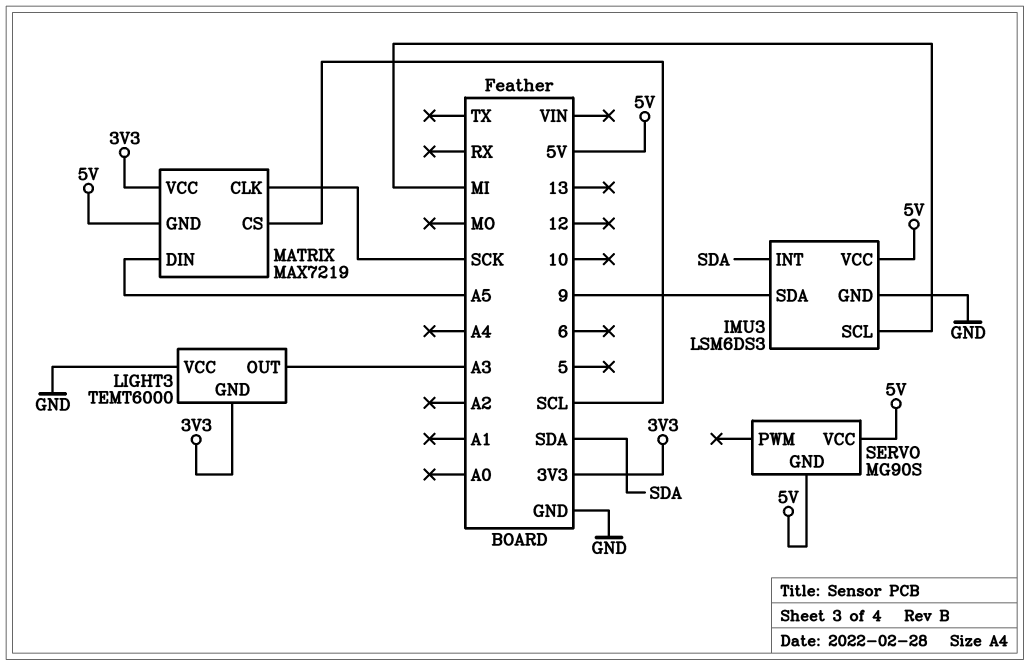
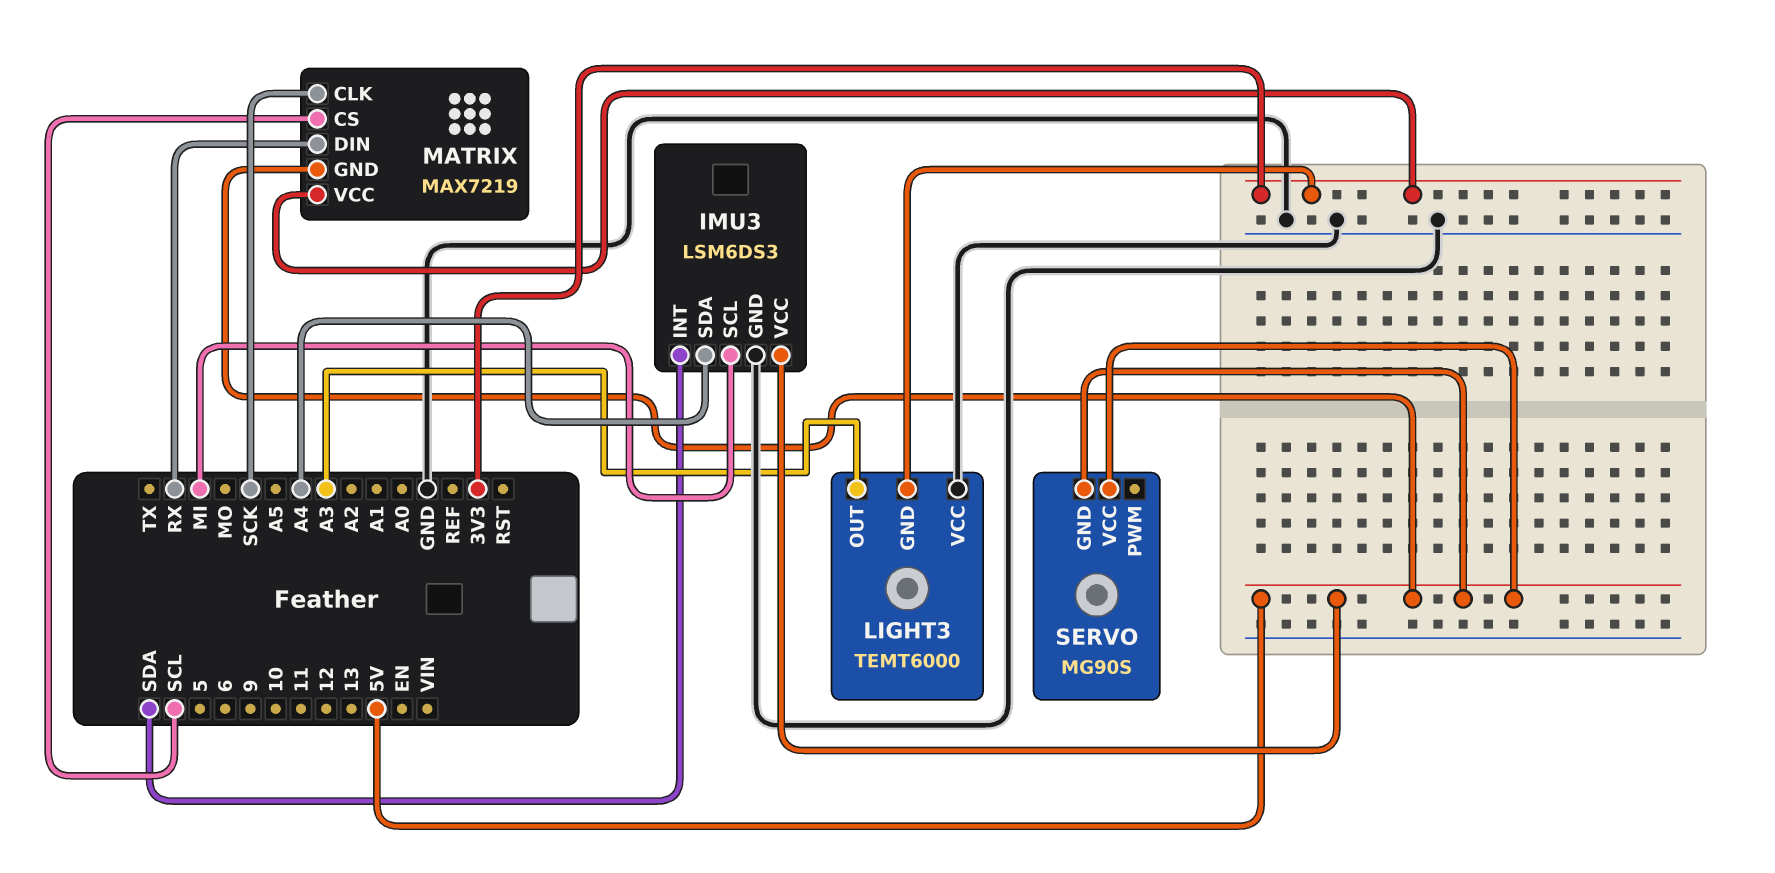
IMU3 pin SDA: 9 -> A4
MATRIX pin DIN: A5 -> RX

